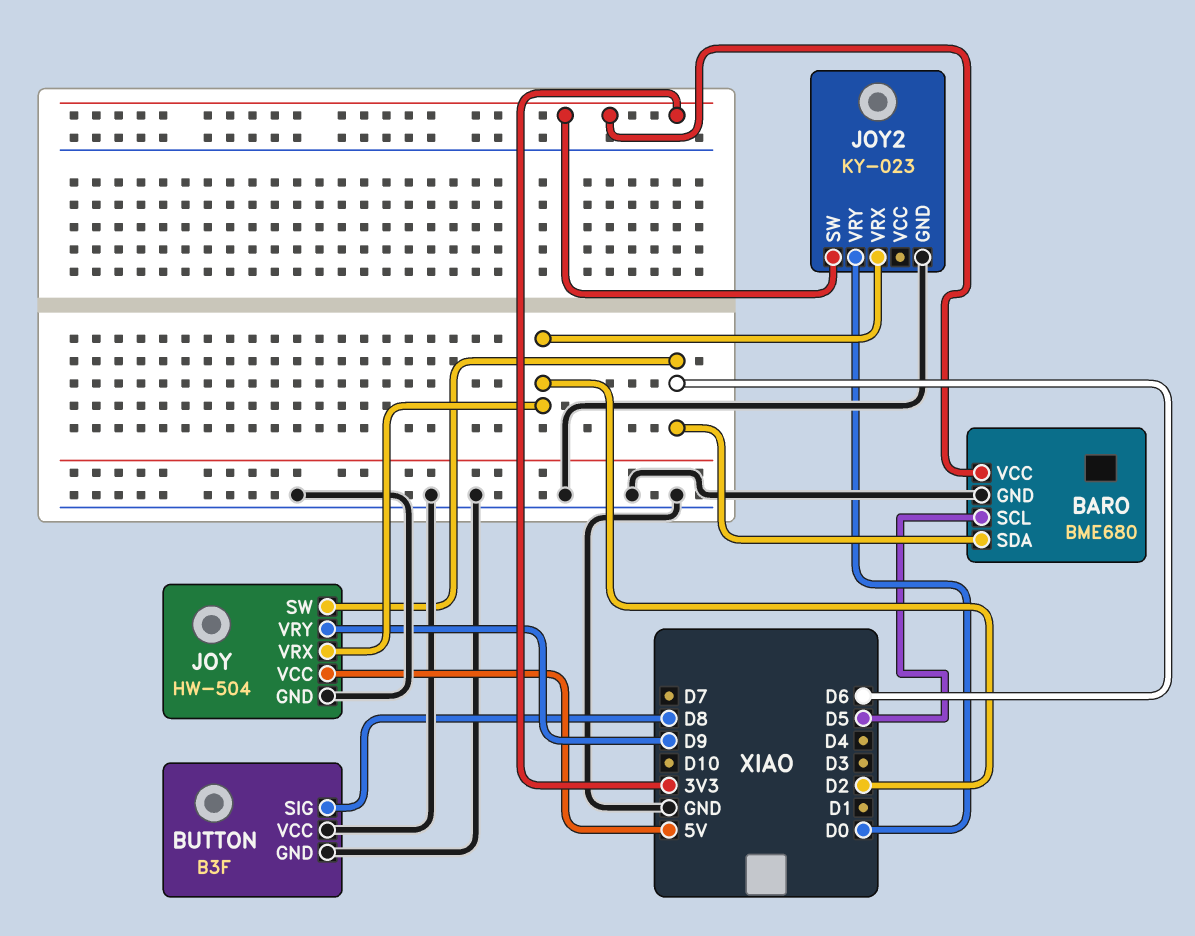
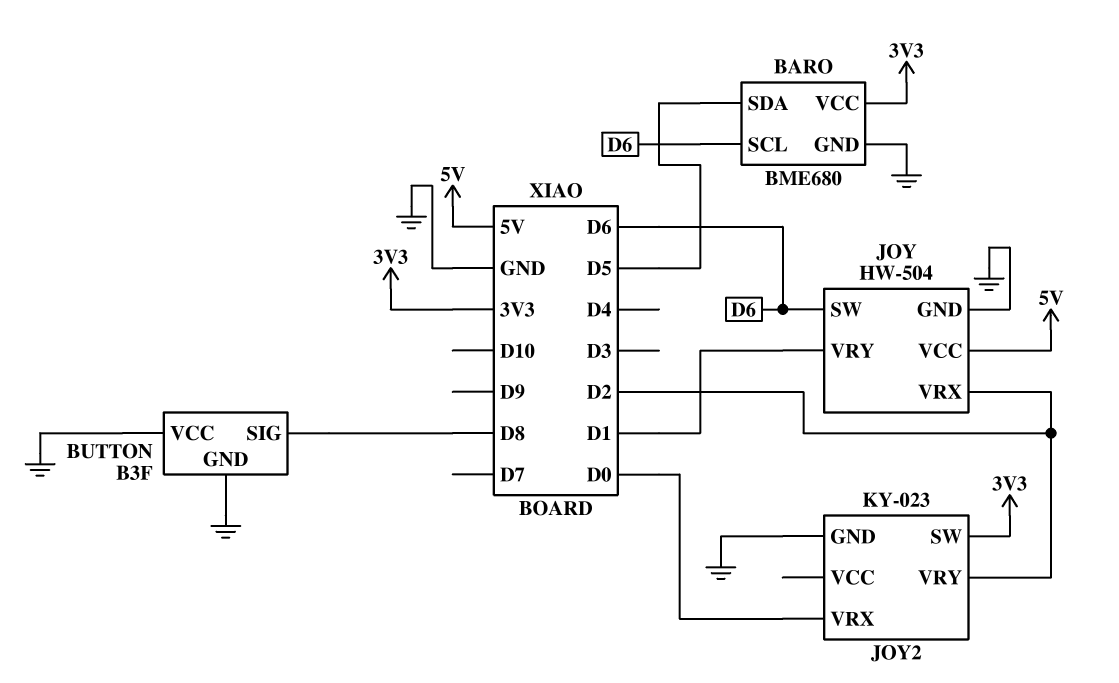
BARO pin SCL: D5 -> D6
BARO pin SDA: D6 -> D5
JOY pin VRY: D9 -> D1
JOY2 pin VRX: D2 -> D0
JOY2 pin VRY: D0 -> D2

